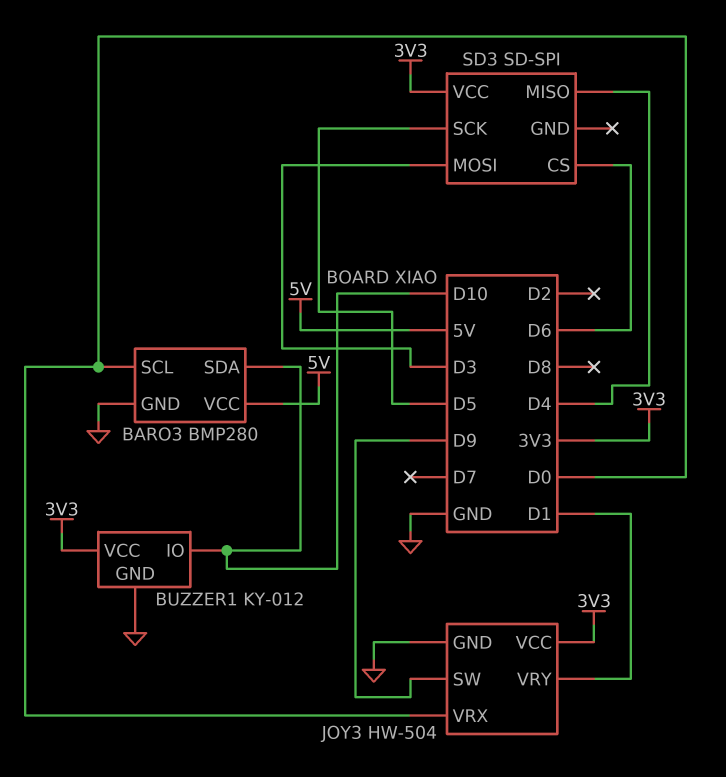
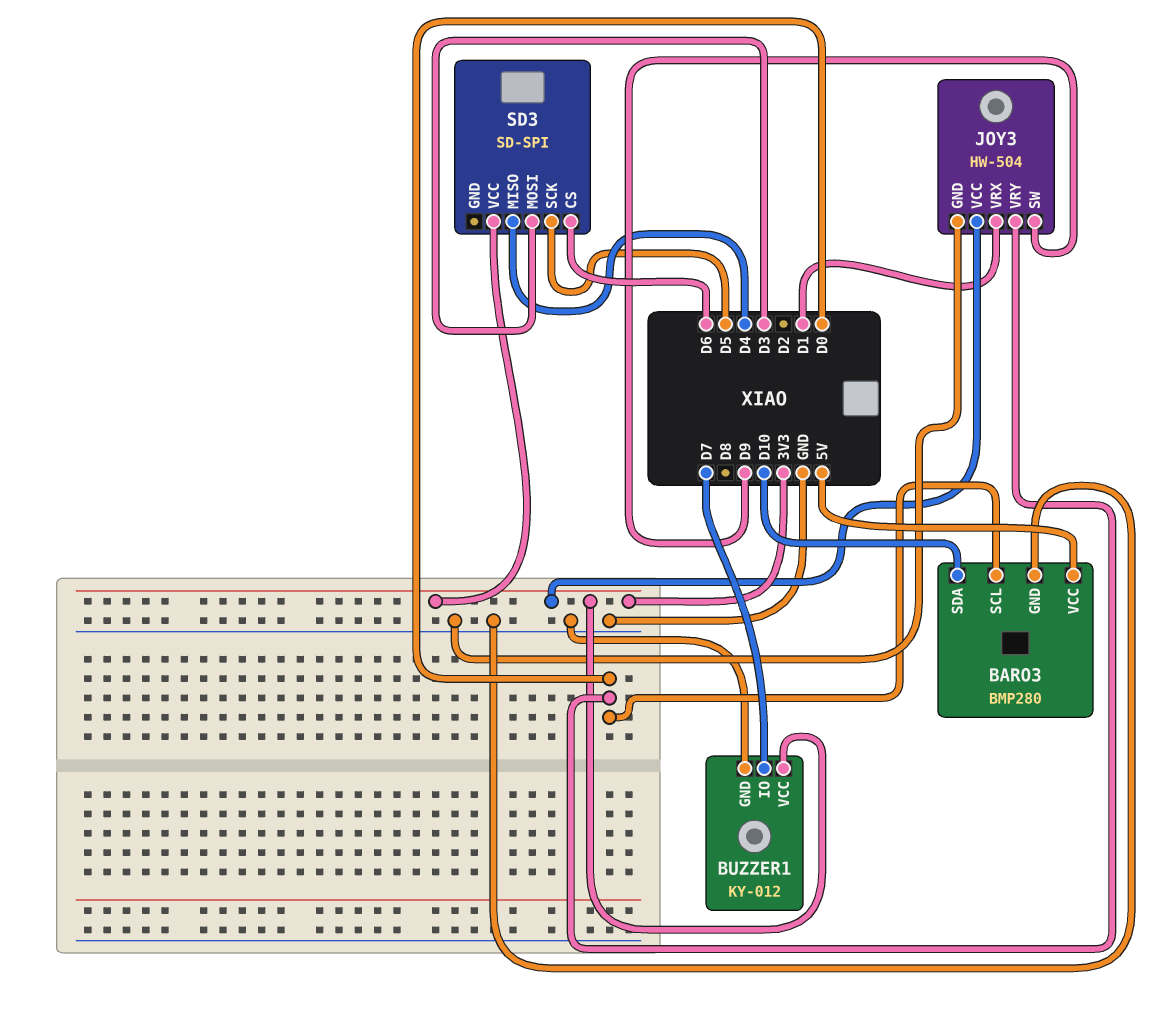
BUZZER1 pin IO: D10 -> D7
JOY3 pin VRX: D0 -> D1
JOY3 pin VRY: D1 -> D0

